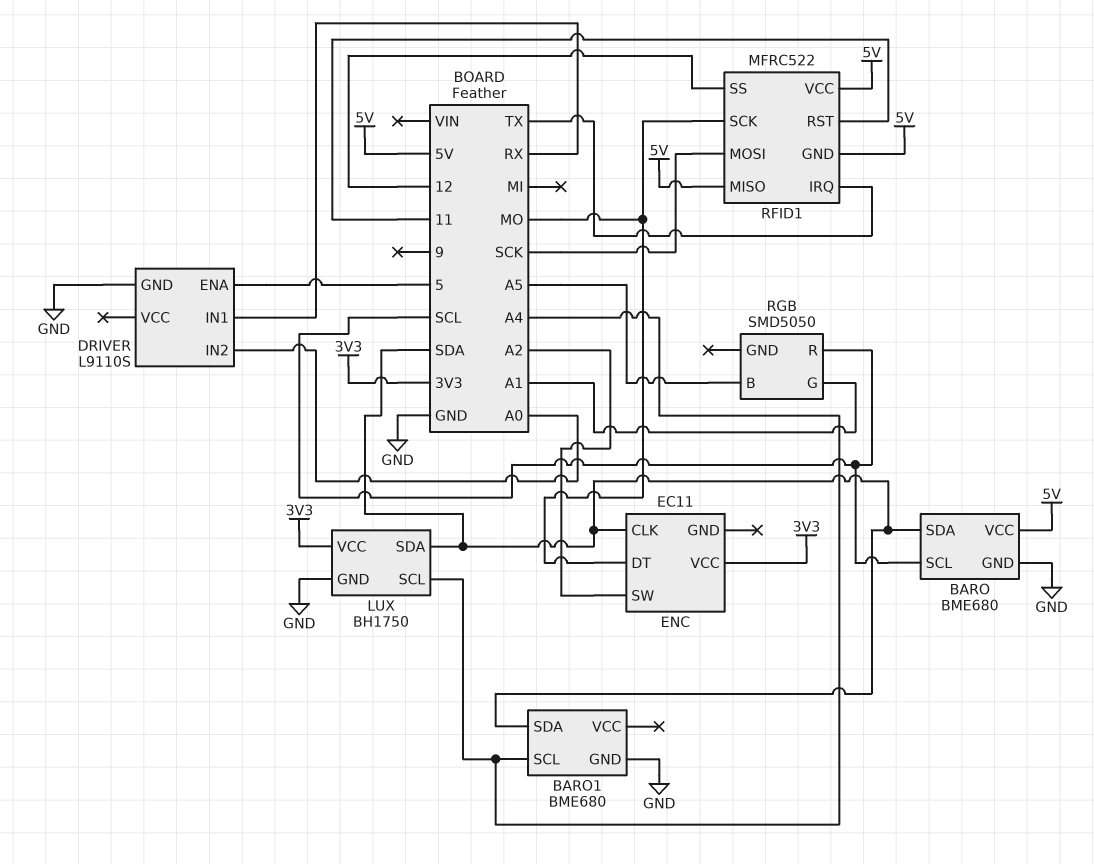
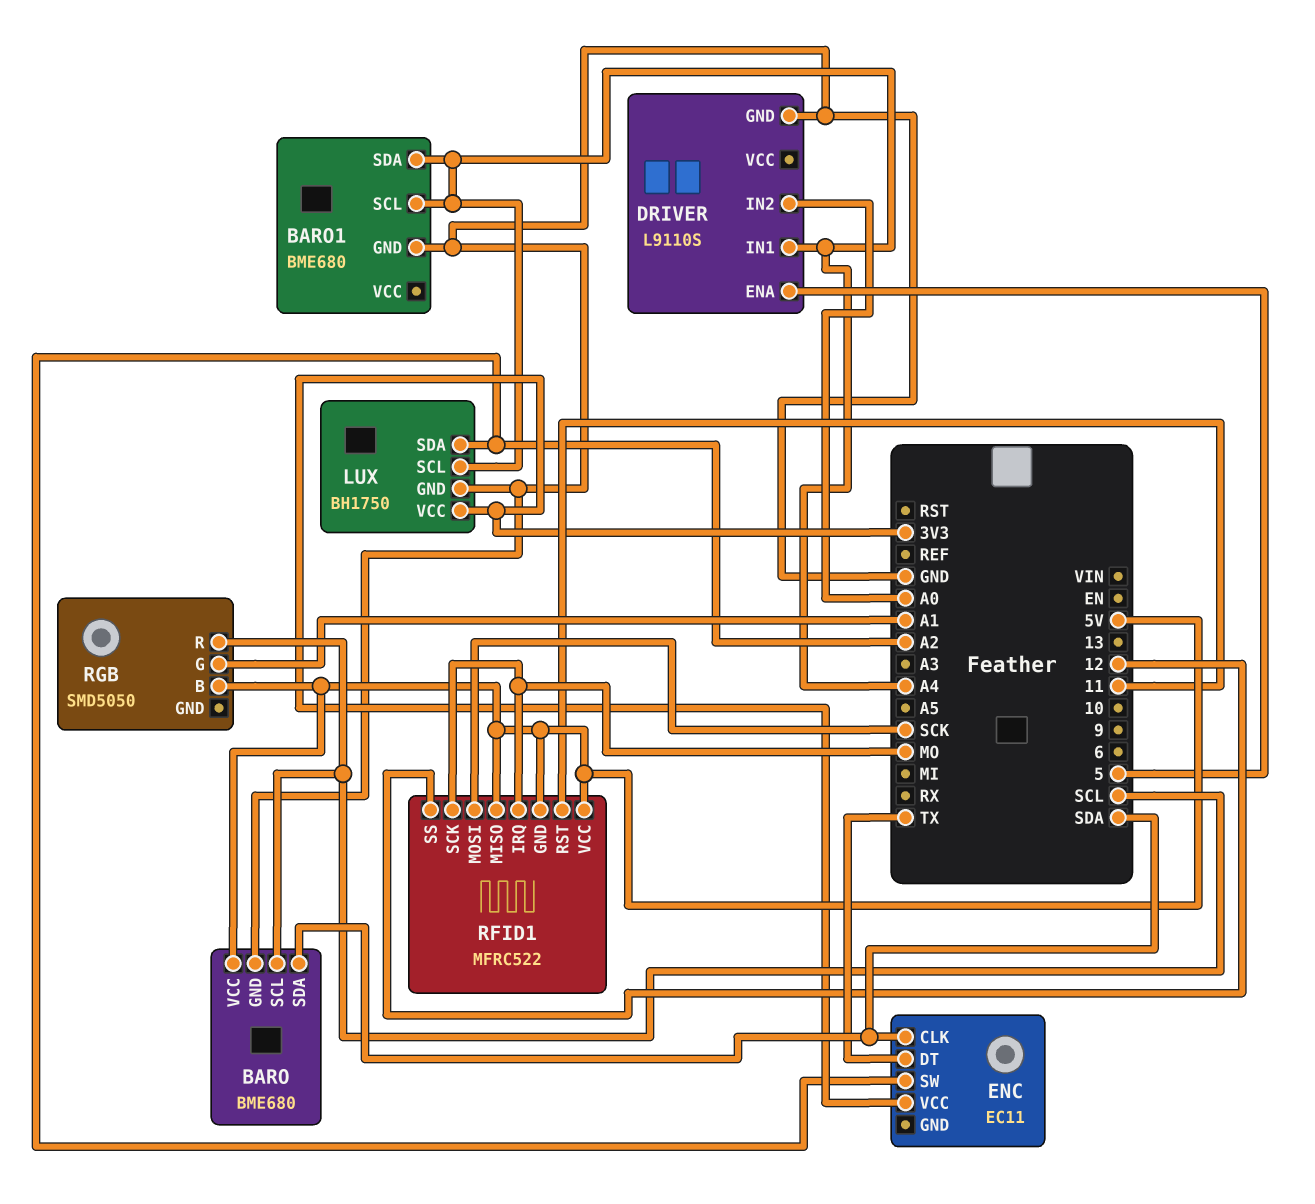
BARO1 pin SDA: SDA -> A4
DRIVER pin IN1: RX -> A4
ENC pin DT: MO -> TX
LUX pin SDA: SDA -> A2
RFID1 pin IRQ: TX -> MO
RGB pin B: A5 -> 5V

